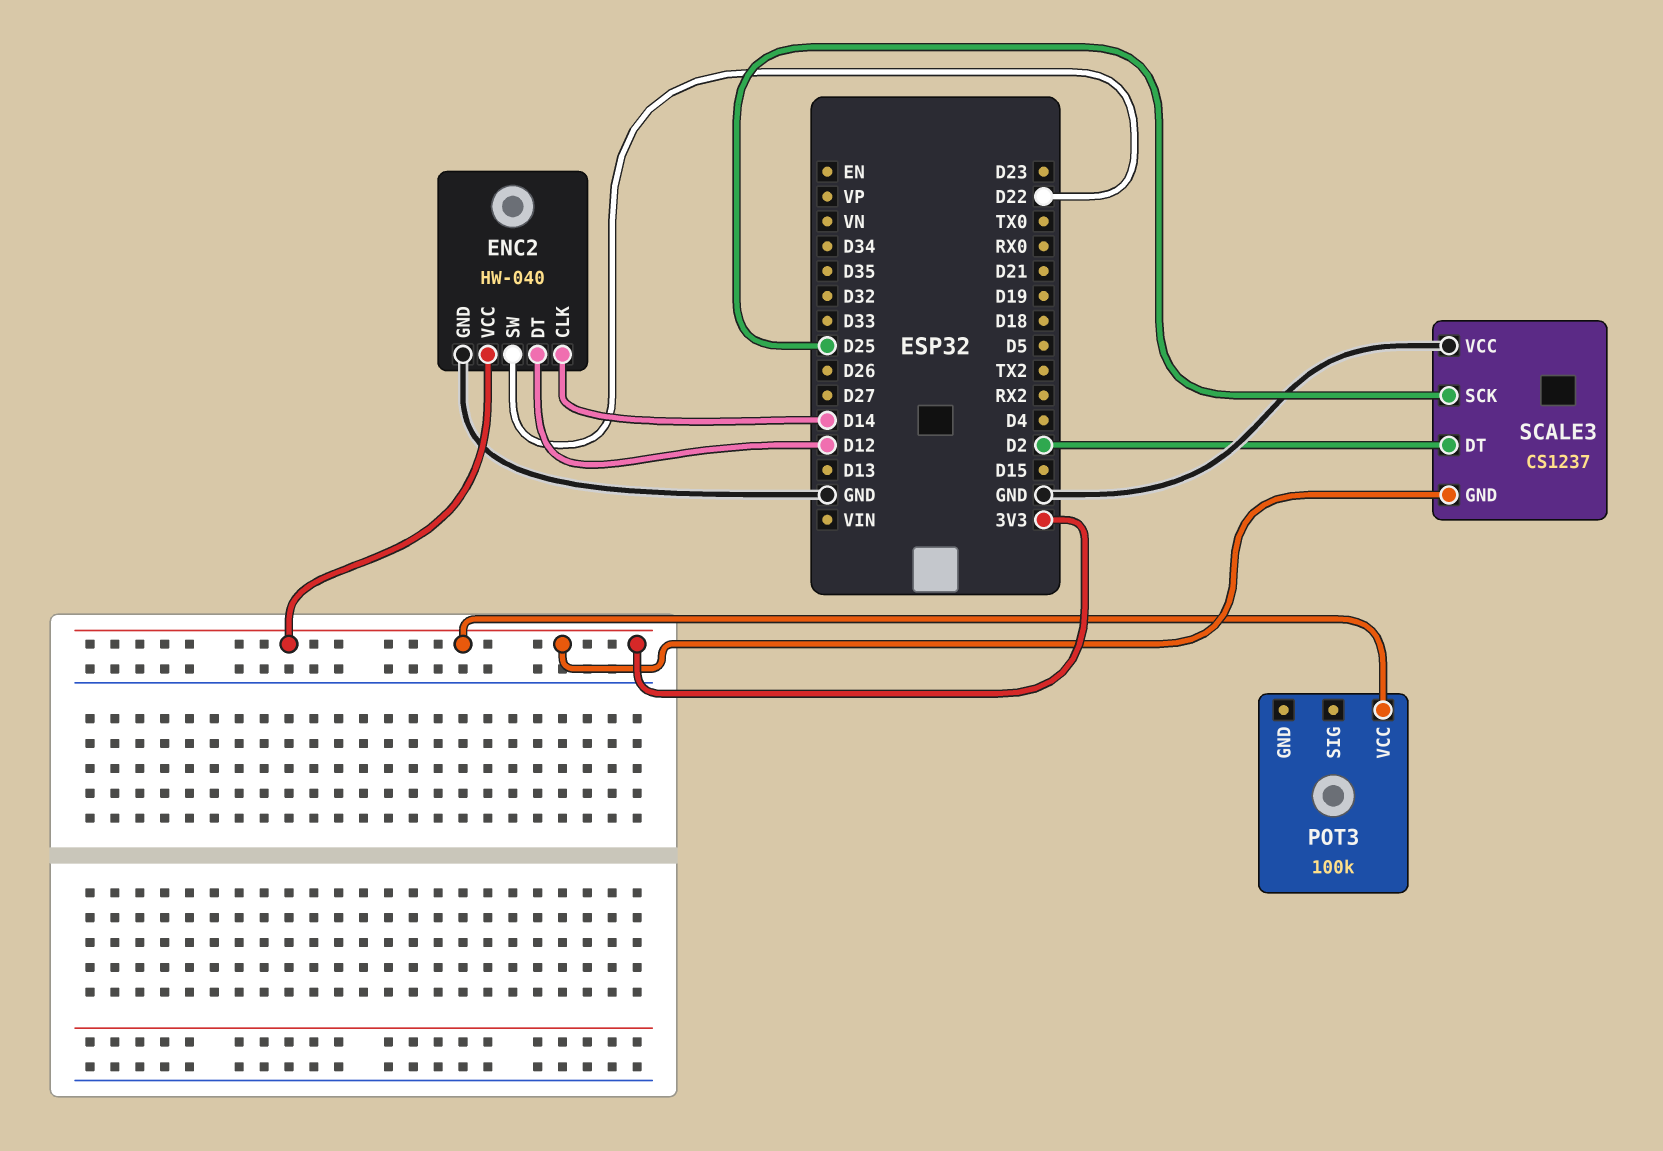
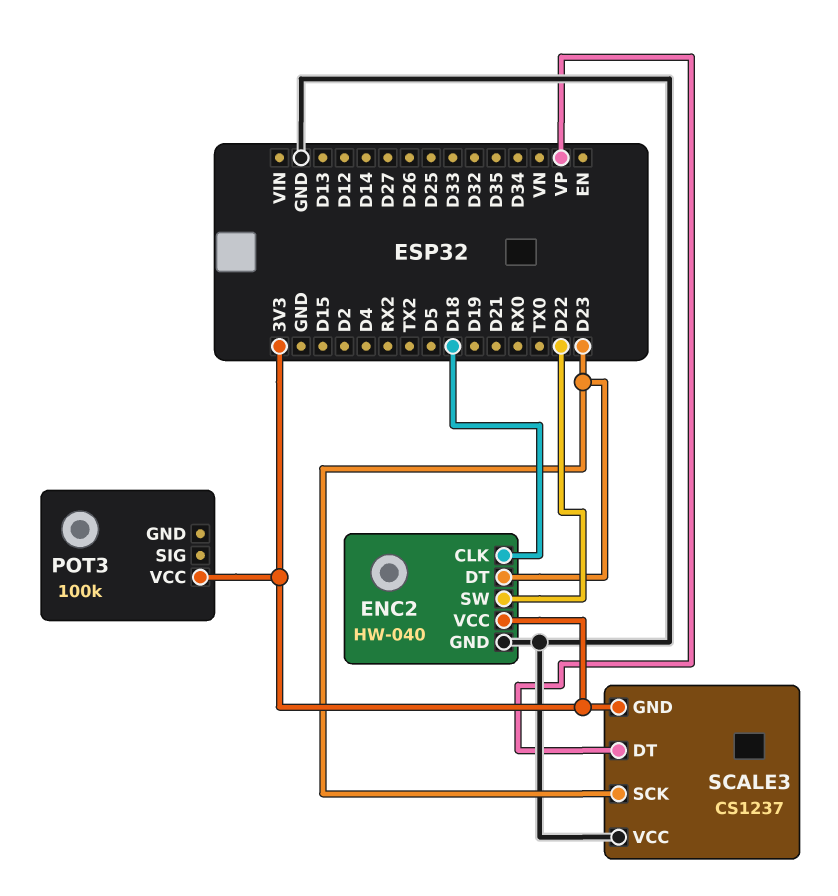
ENC2 pin CLK: D14 -> D18
ENC2 pin DT: D12 -> D23
SCALE3 pin DT: D2 -> VP
SCALE3 pin SCK: D25 -> D23

